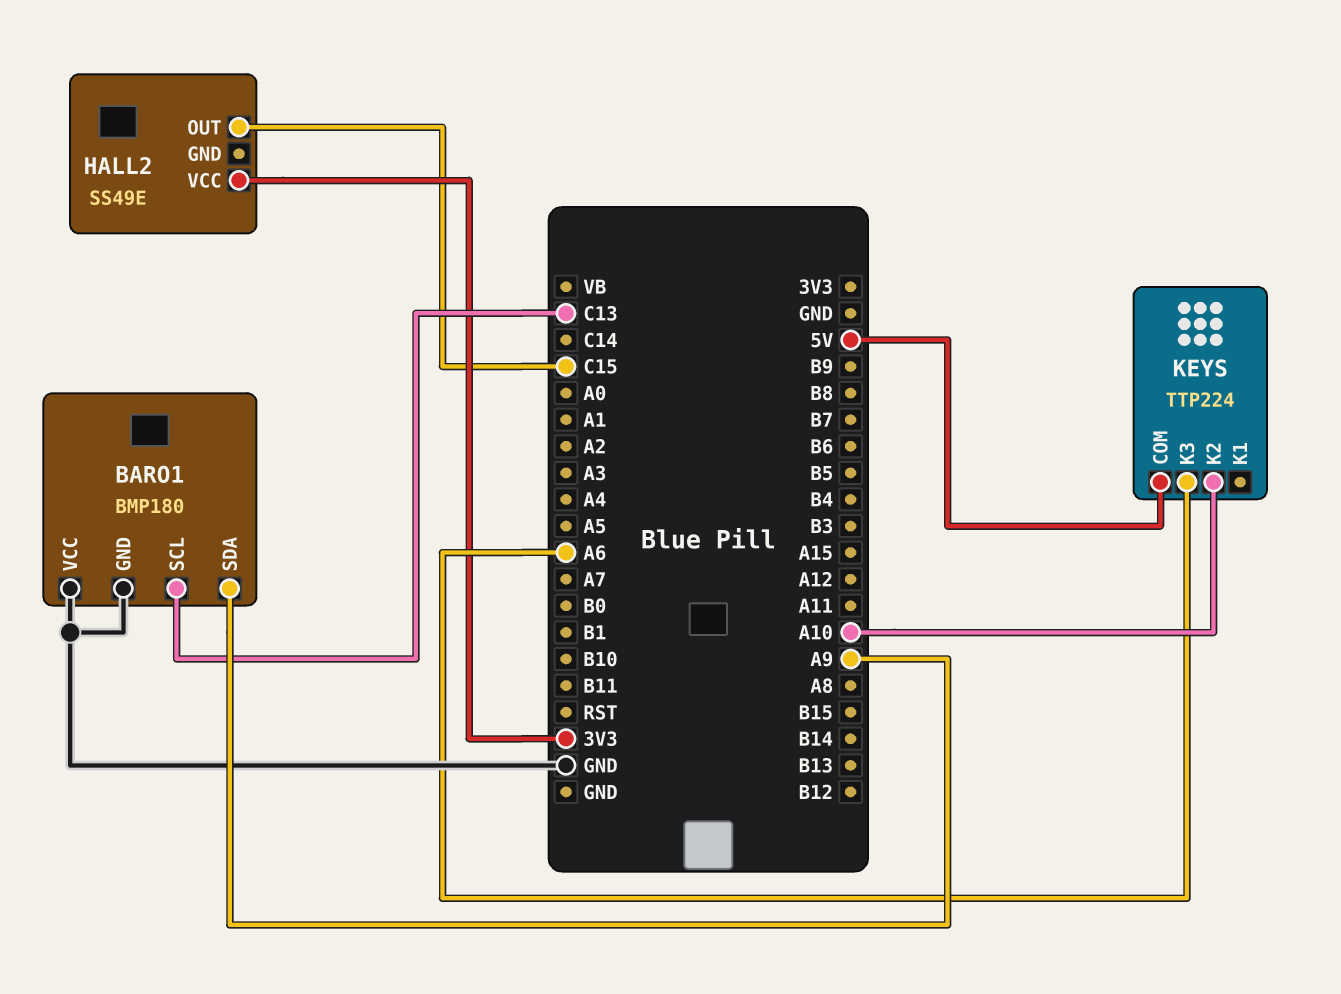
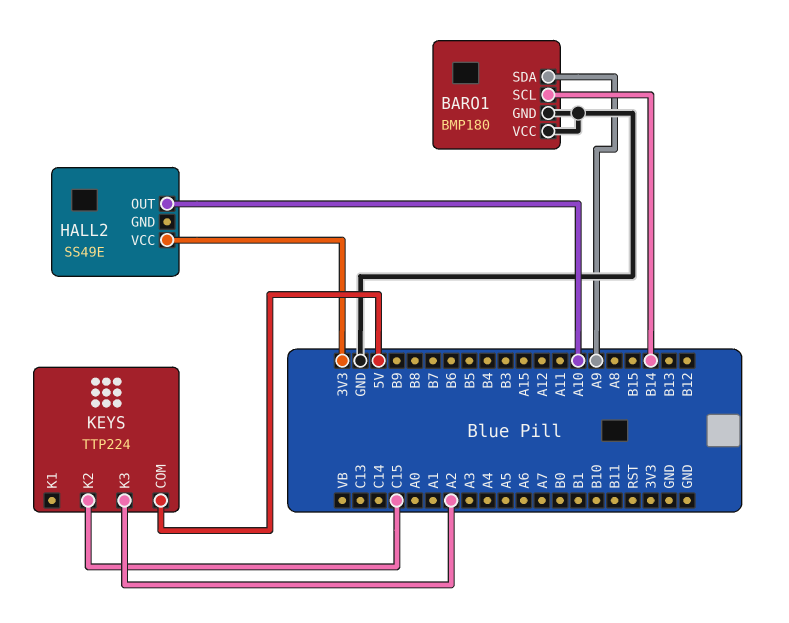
BARO1 pin SCL: C13 -> B14
HALL2 pin OUT: C15 -> A10
KEYS pin K2: A10 -> C15
KEYS pin K3: A6 -> A2

